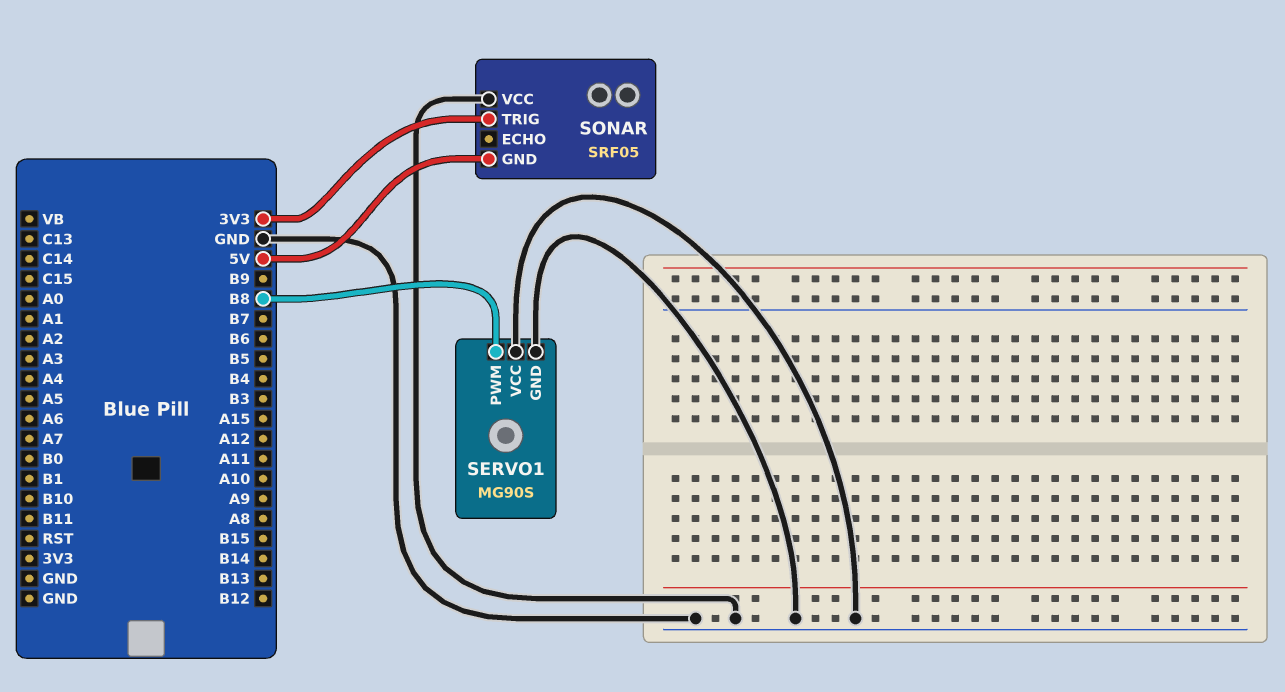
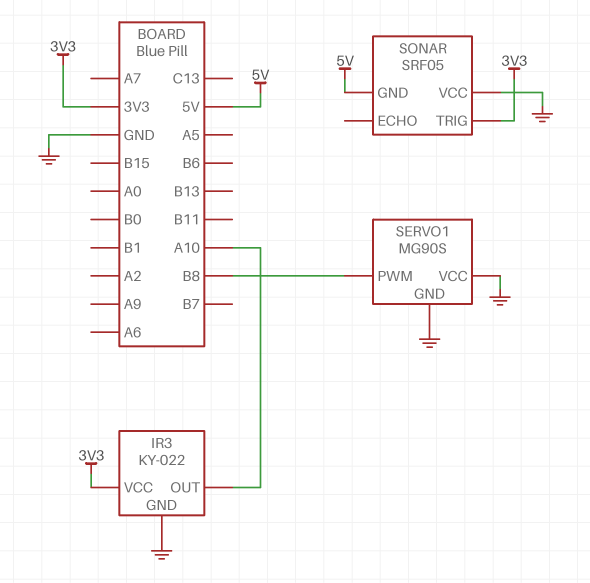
IR3: none -> KY-022
IR3 pin GND: none -> GND
IR3 pin OUT: none -> A10
IR3 pin VCC: none -> 3V3

